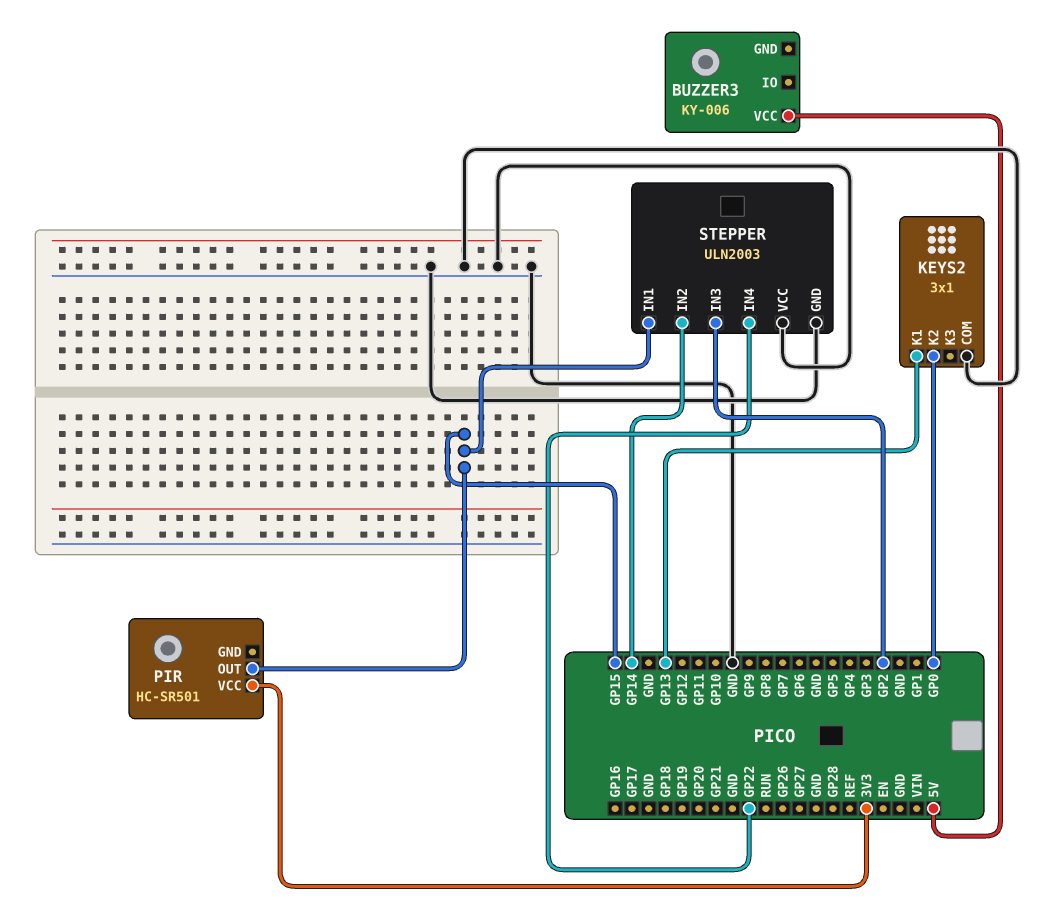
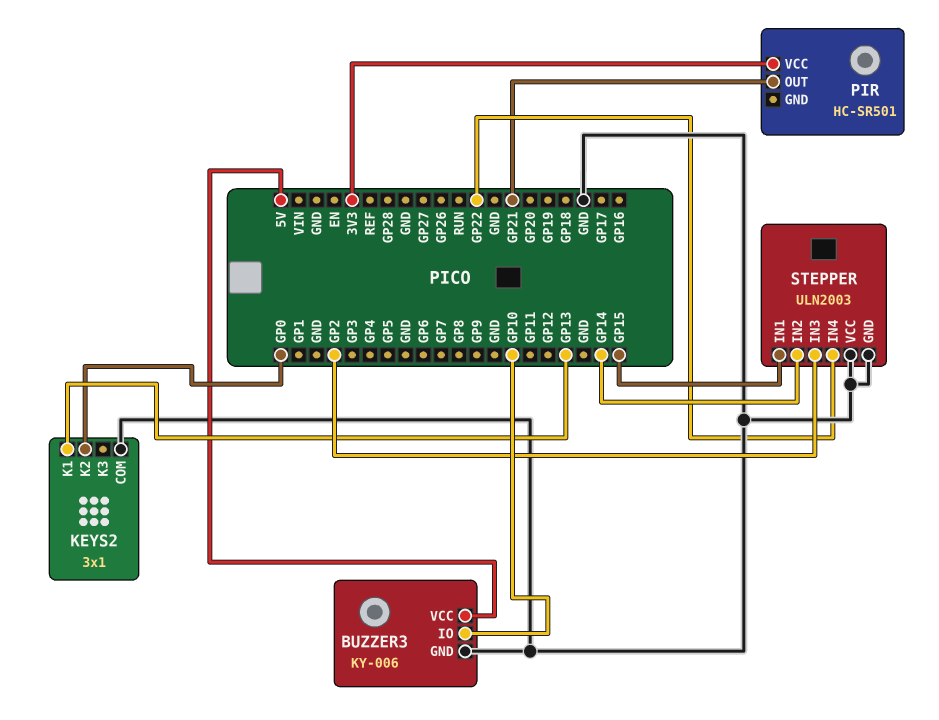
BUZZER3 pin GND: none -> GND
BUZZER3 pin IO: none -> GP10
PIR pin OUT: GP15 -> GP21

